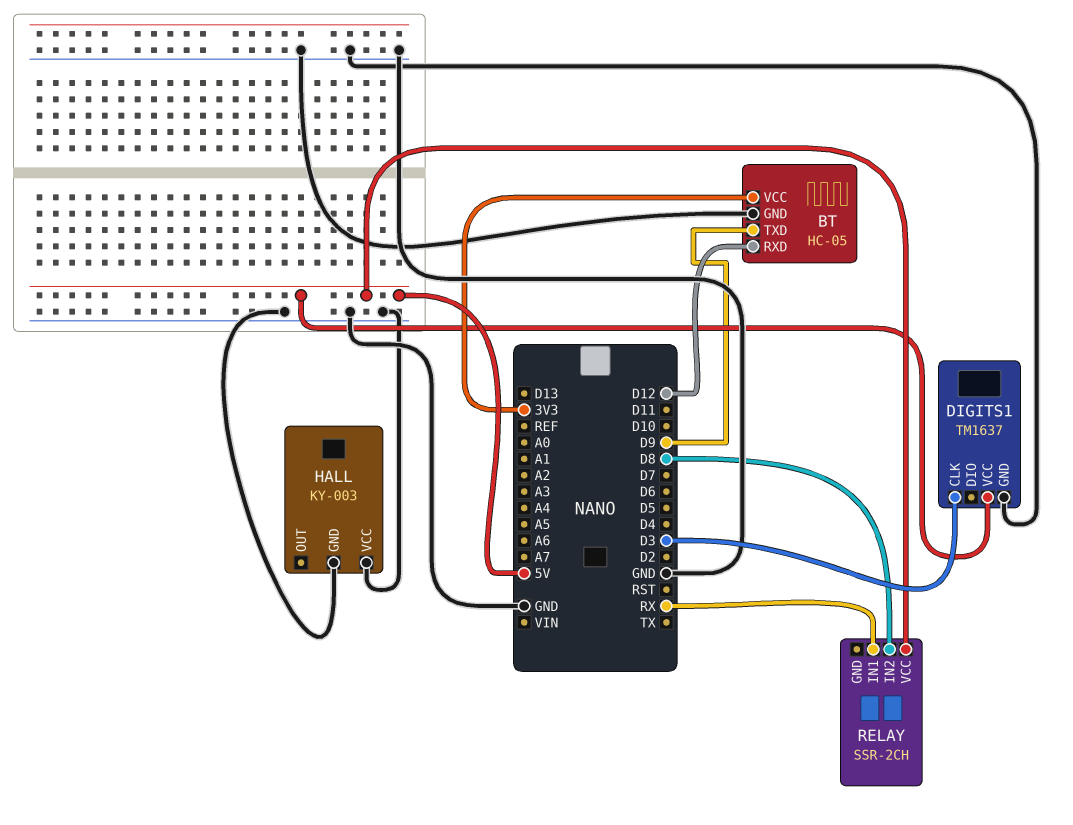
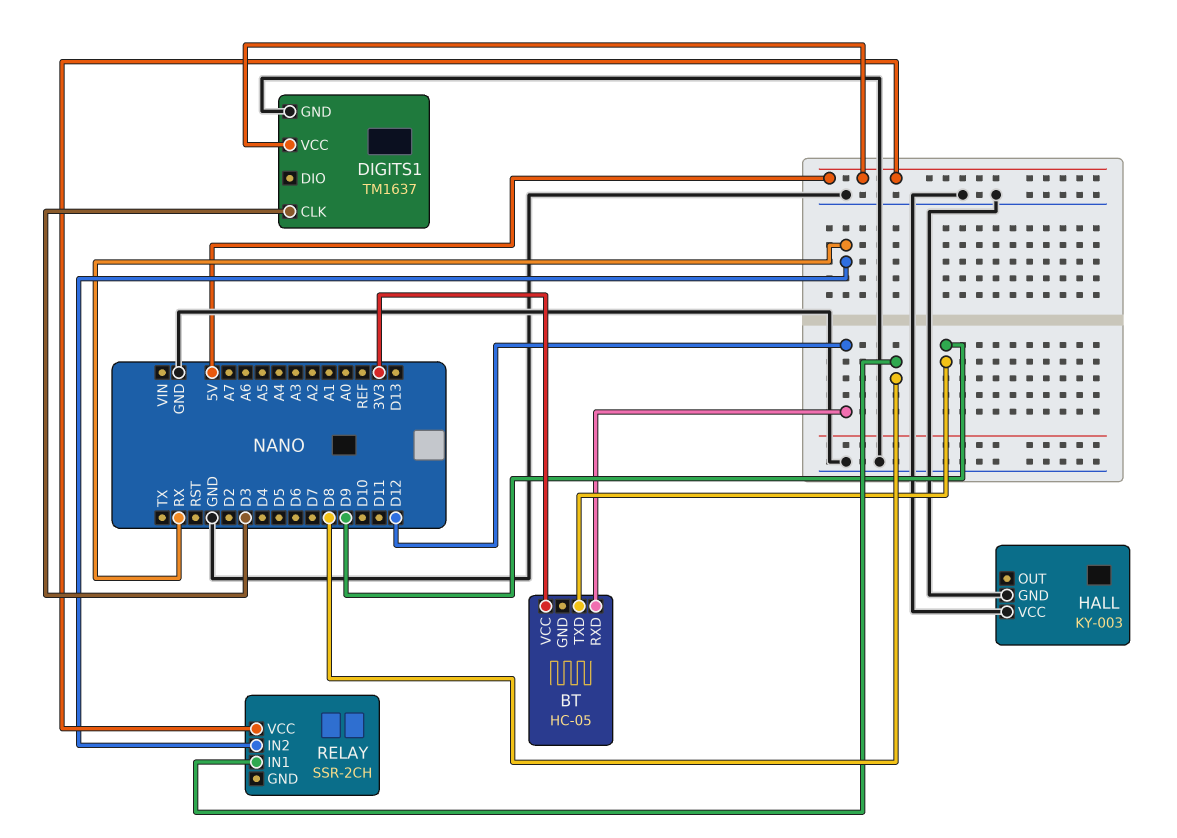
BT pin GND: GND -> none
RELAY pin IN1: RX -> D8
RELAY pin IN2: D8 -> RX

